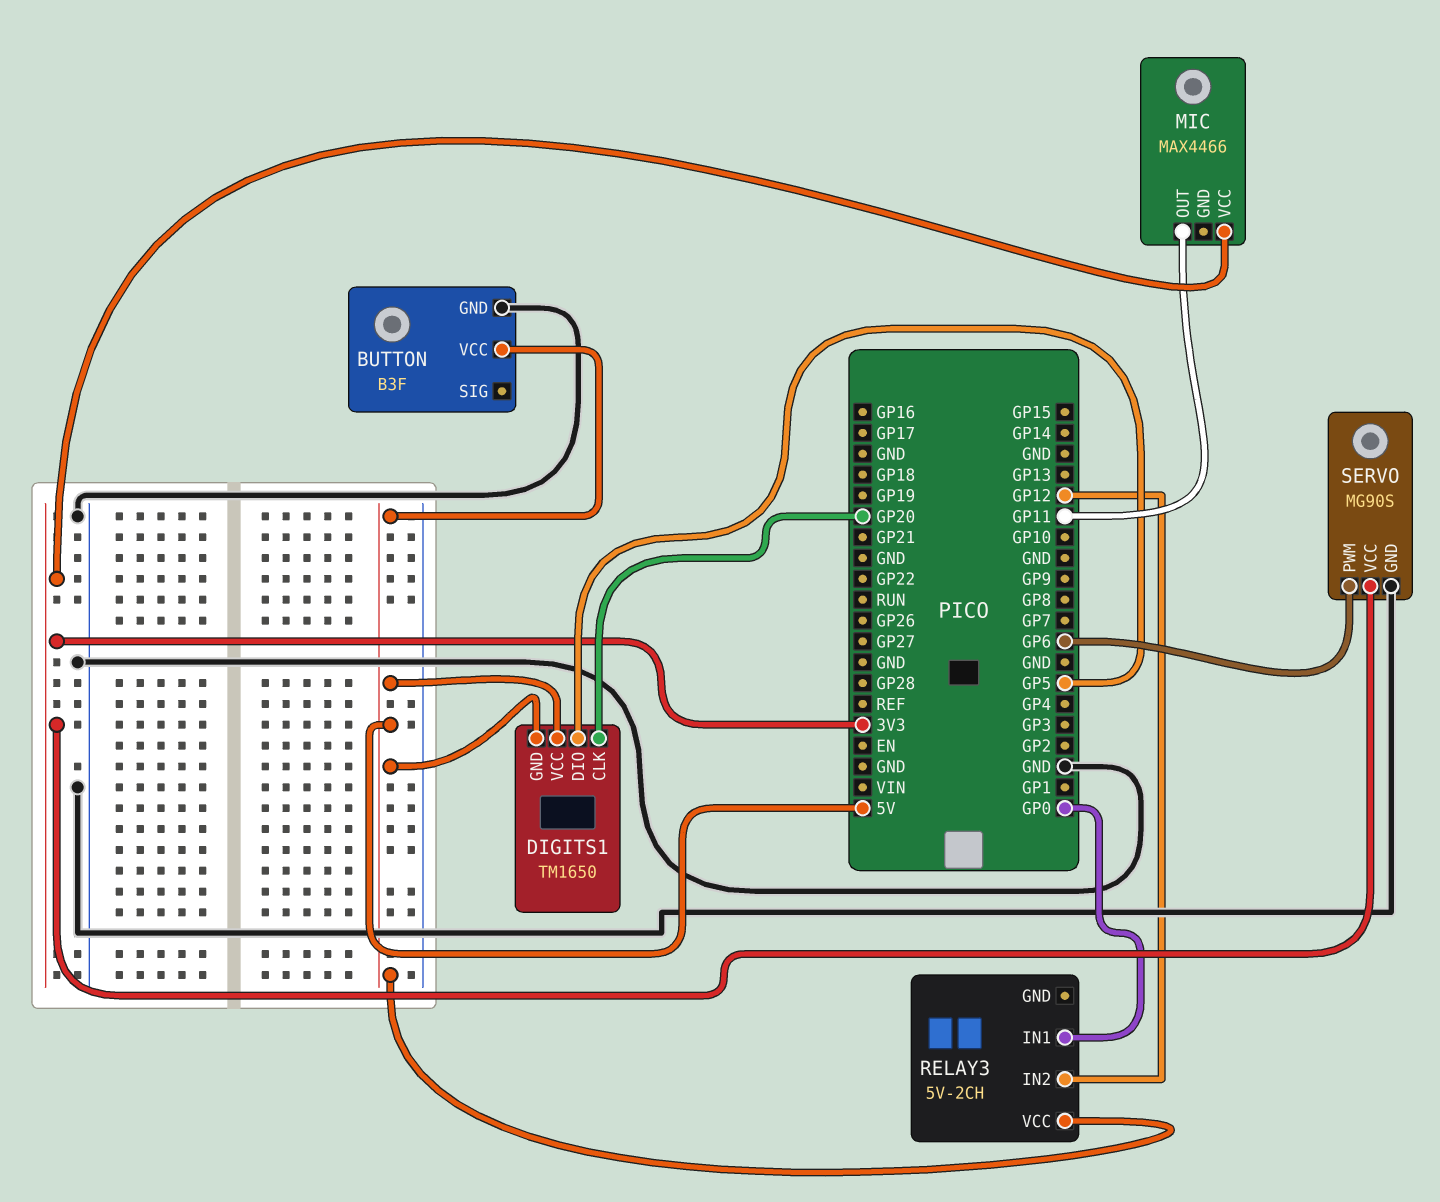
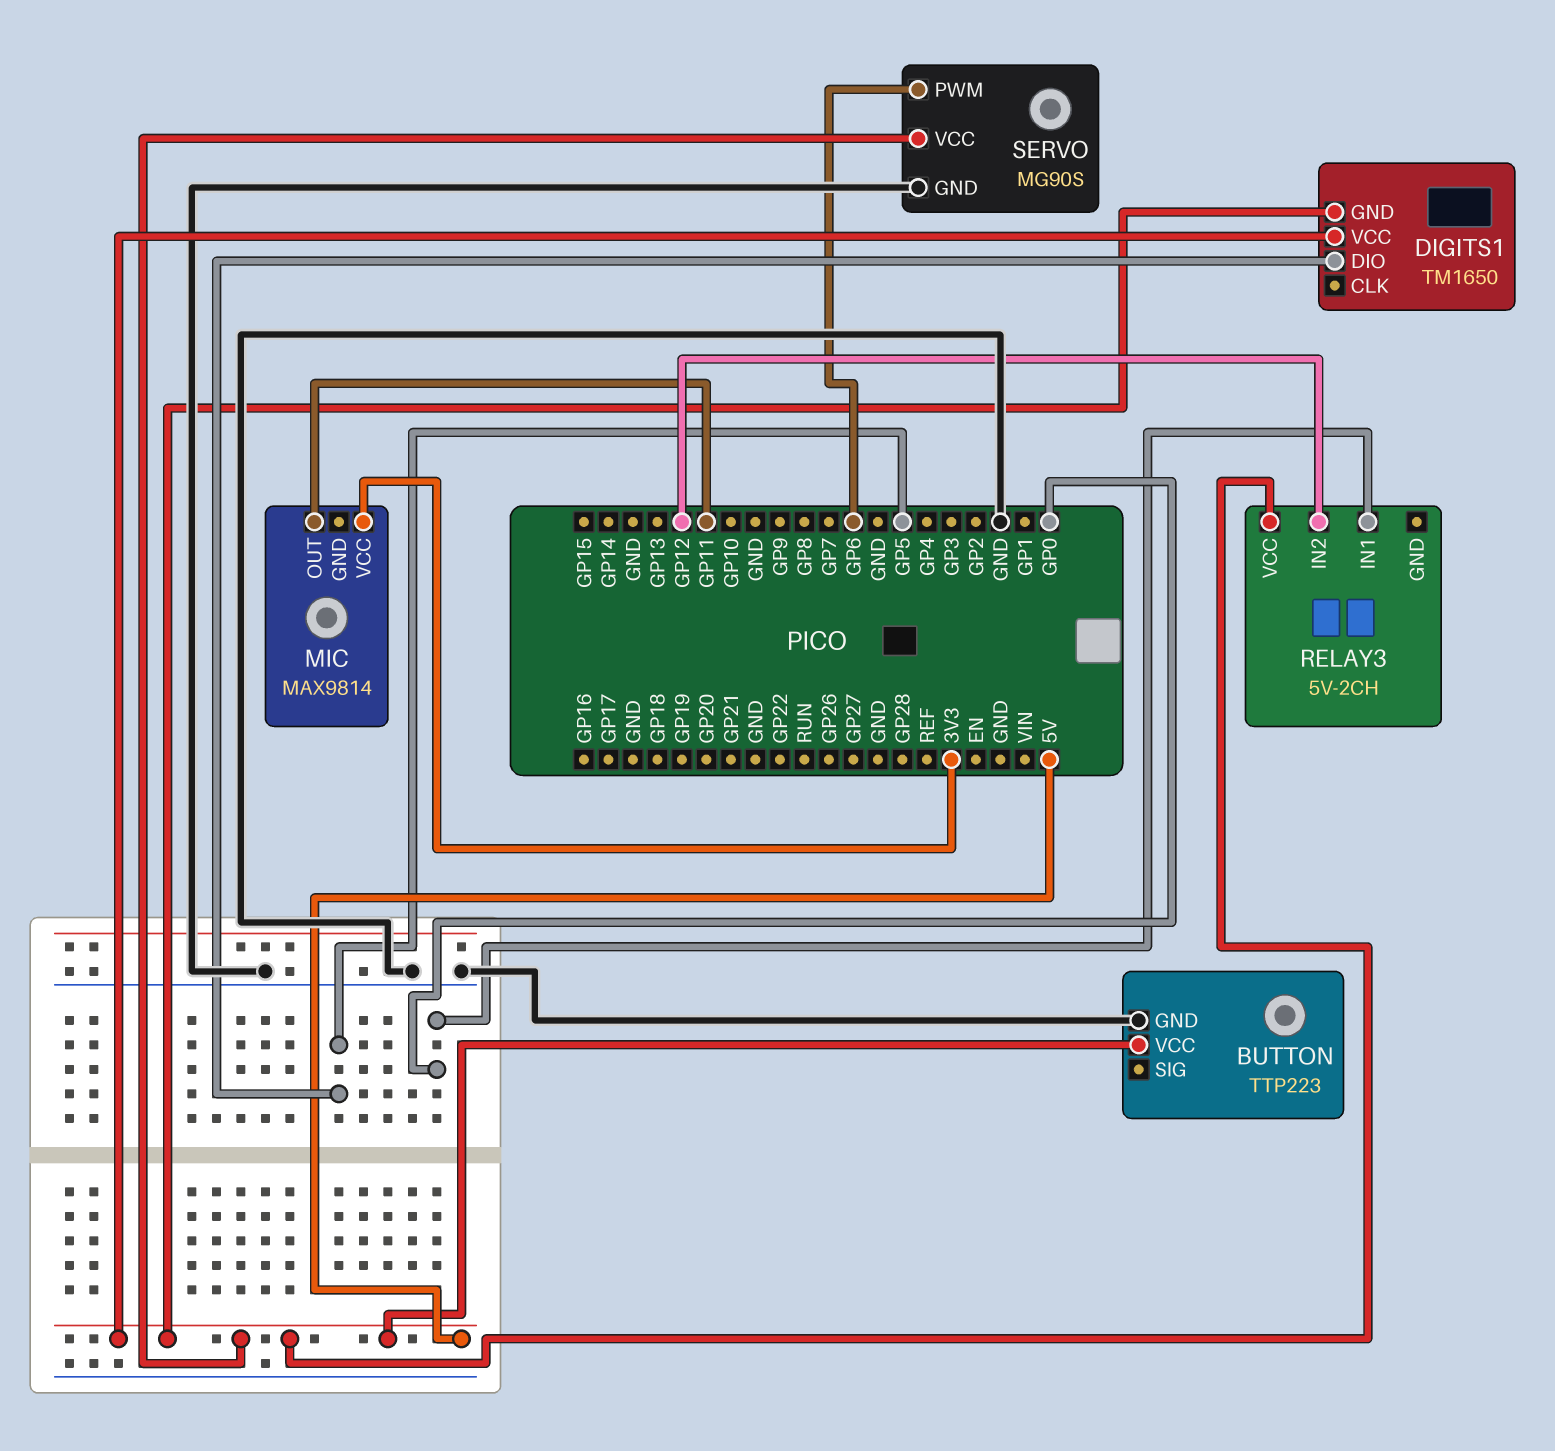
BUTTON: B3F -> TTP223
DIGITS1 pin CLK: GP20 -> none
MIC: MAX4466 -> MAX9814
SERVO pin VCC: 3V3 -> 5V

